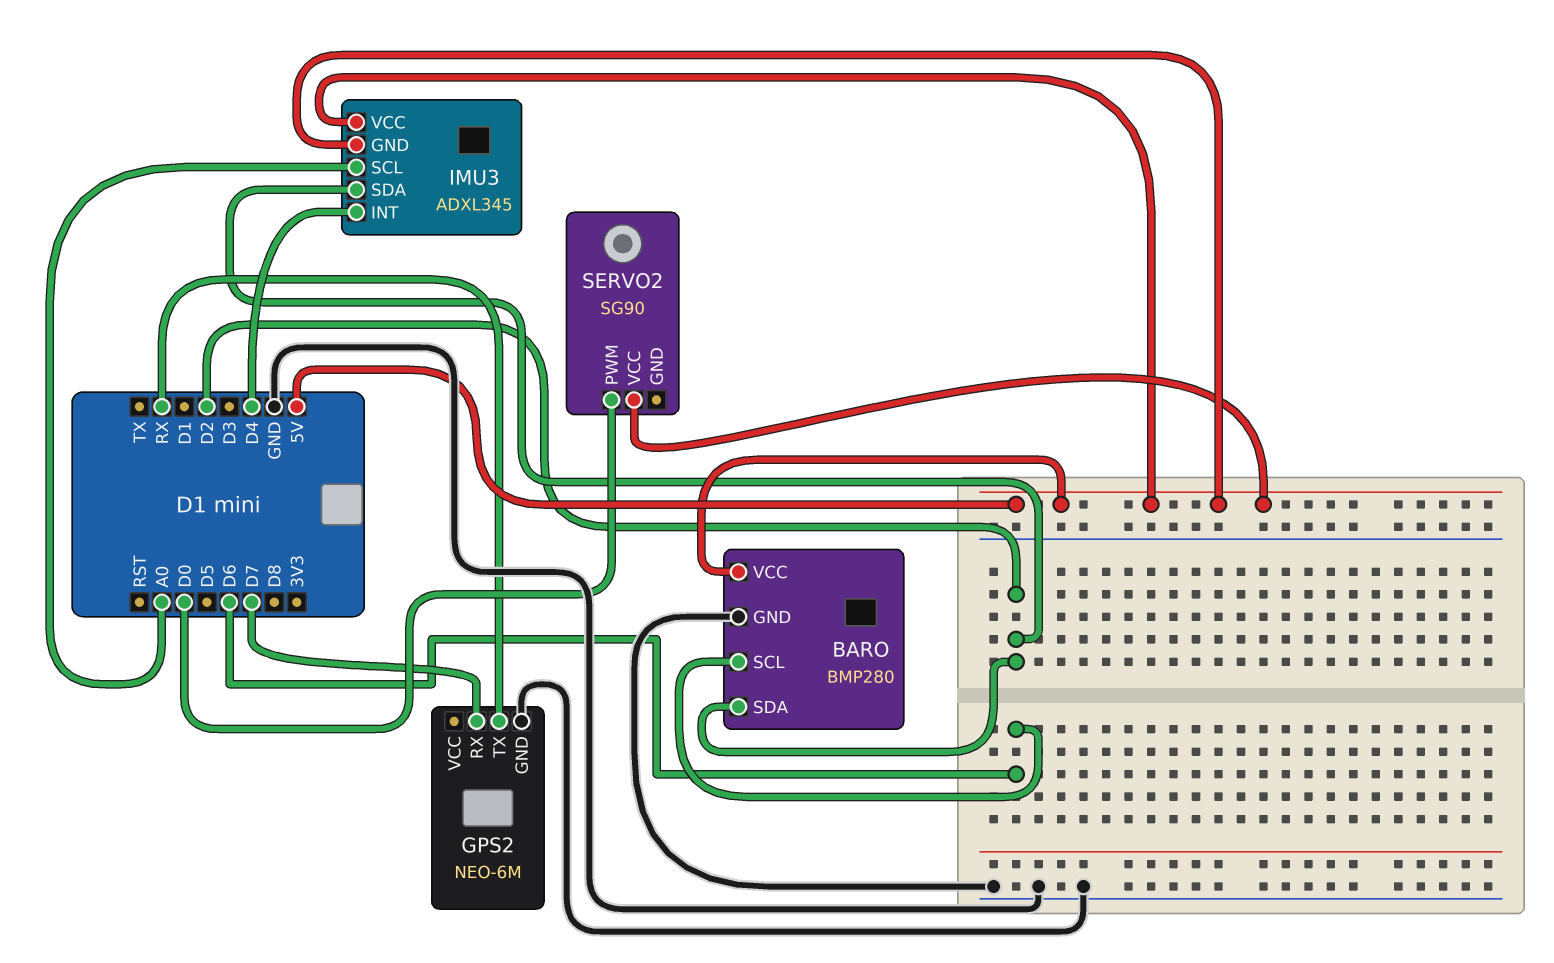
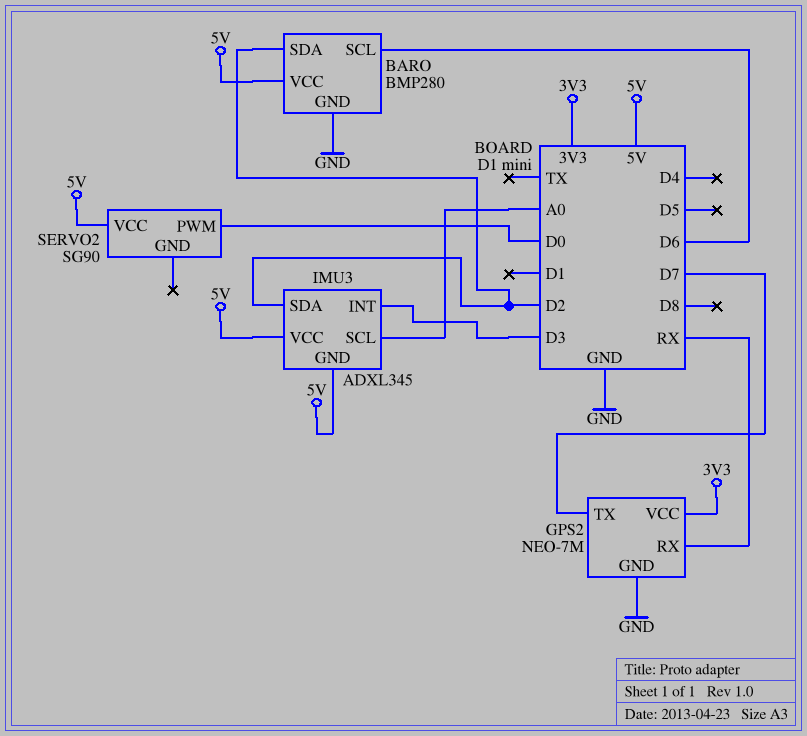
GPS2: NEO-6M -> NEO-7M
GPS2 pin RX: D7 -> RX
GPS2 pin TX: RX -> D7
GPS2 pin VCC: none -> 3V3
IMU3 pin INT: D4 -> D3

